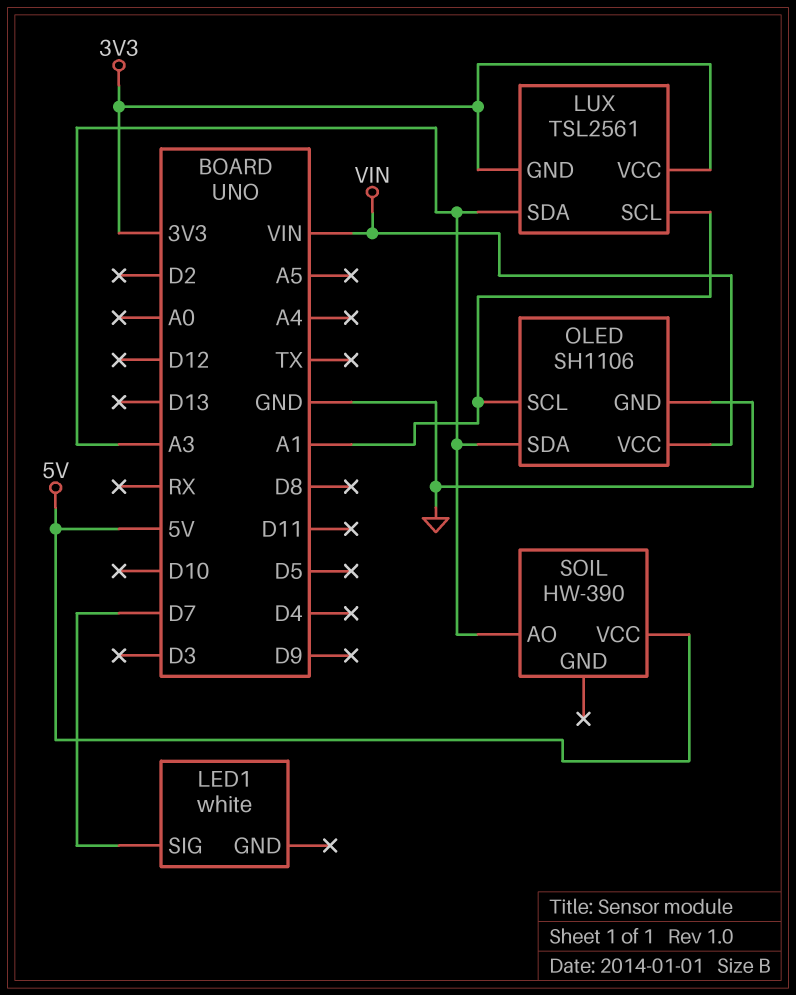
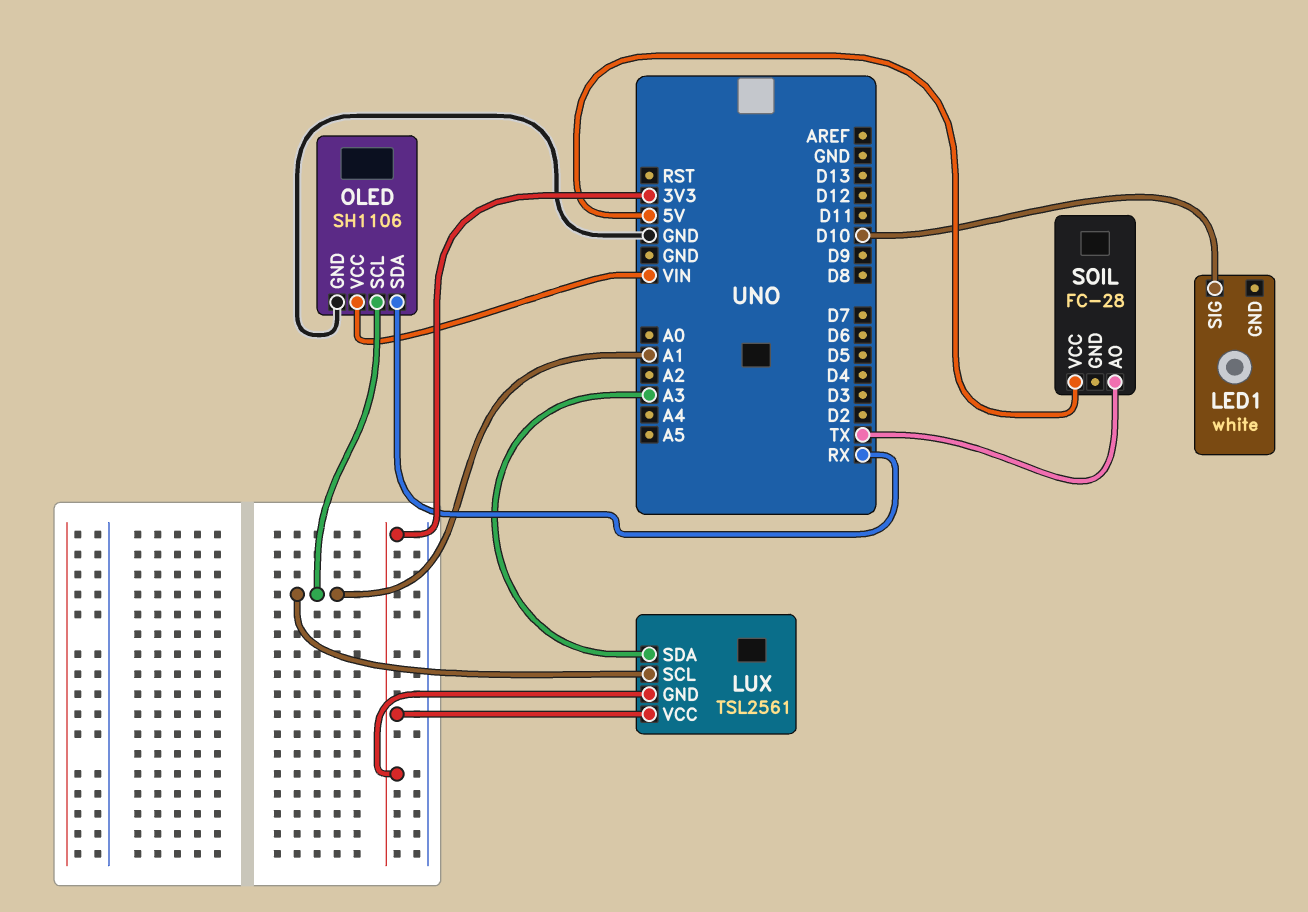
LED1 pin SIG: D7 -> D10
OLED pin SDA: A3 -> RX
SOIL: HW-390 -> FC-28
SOIL pin AO: A3 -> TX

